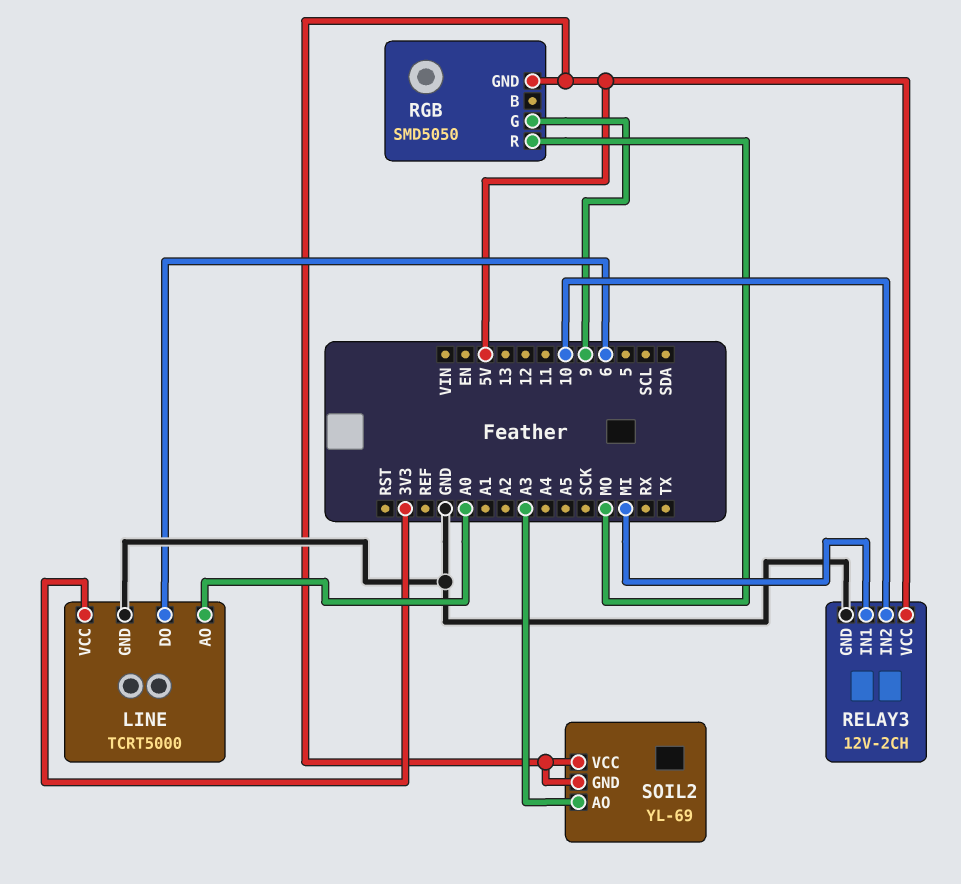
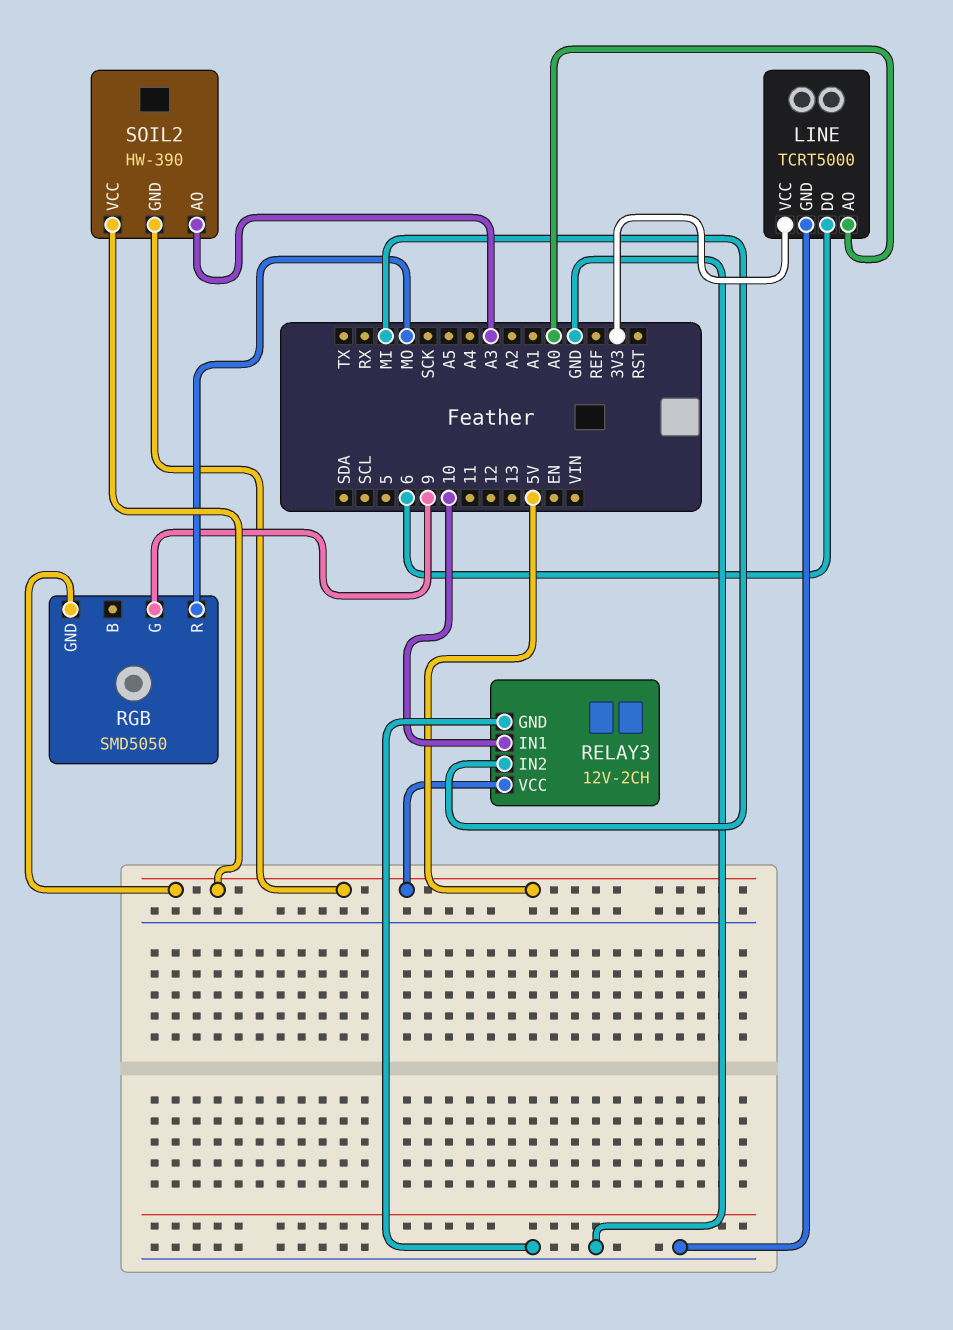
RELAY3 pin IN1: MI -> 10
RELAY3 pin IN2: 10 -> MI
SOIL2: YL-69 -> HW-390

